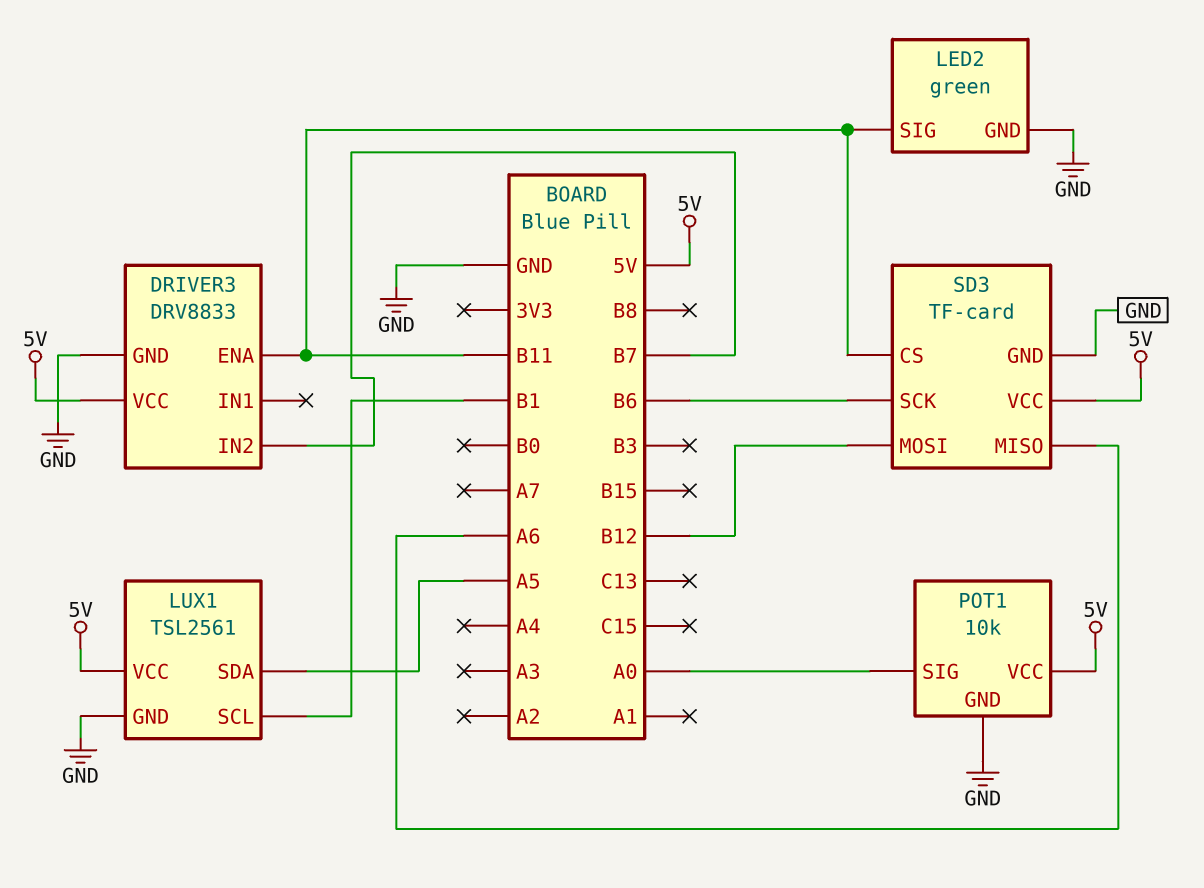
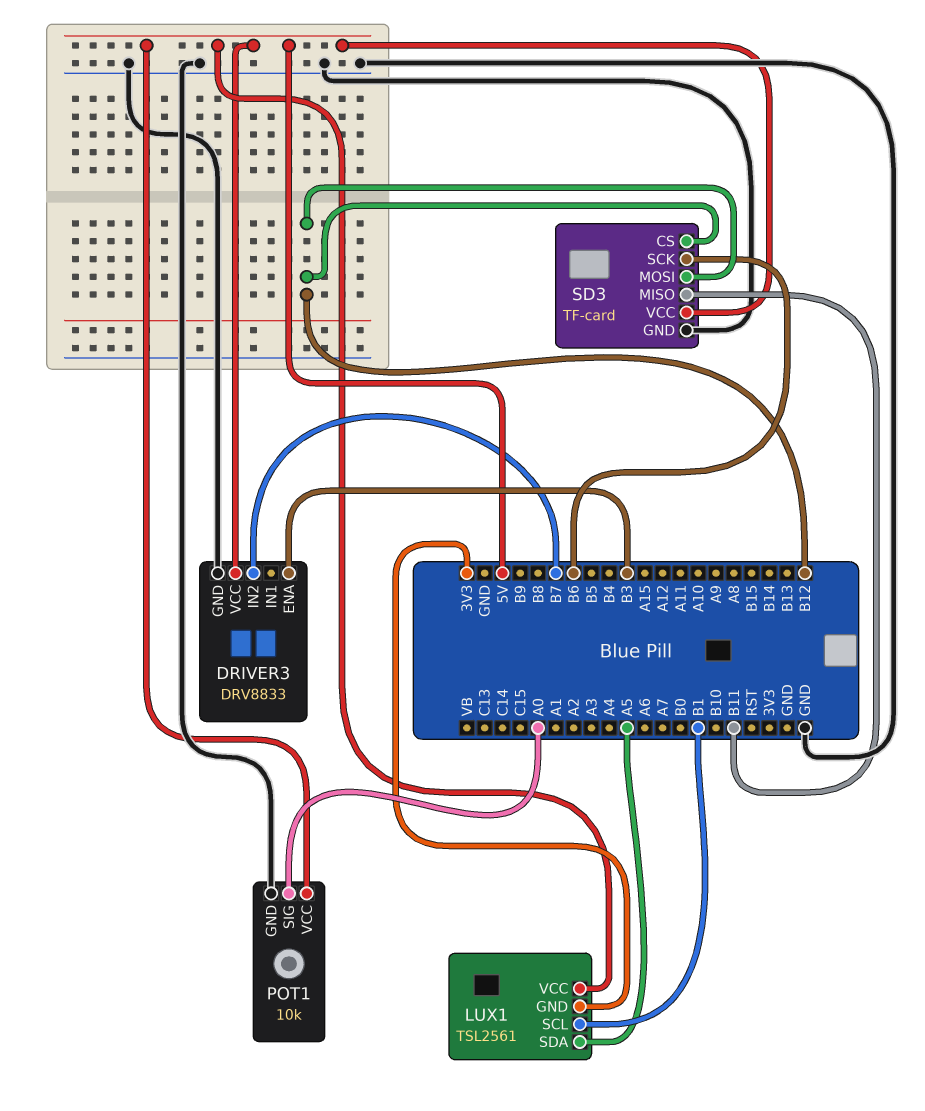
DRIVER3 pin ENA: B11 -> B3
LED2: green -> none
LED2 pin GND: GND -> none
LED2 pin SIG: B11 -> none
LUX1 pin GND: GND -> 3V3
SD3 pin CS: B11 -> B12
SD3 pin MISO: A6 -> B11

